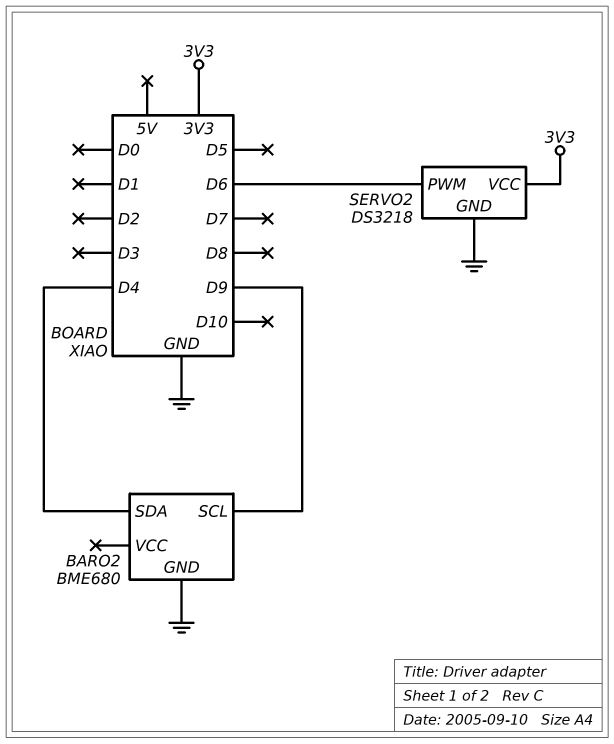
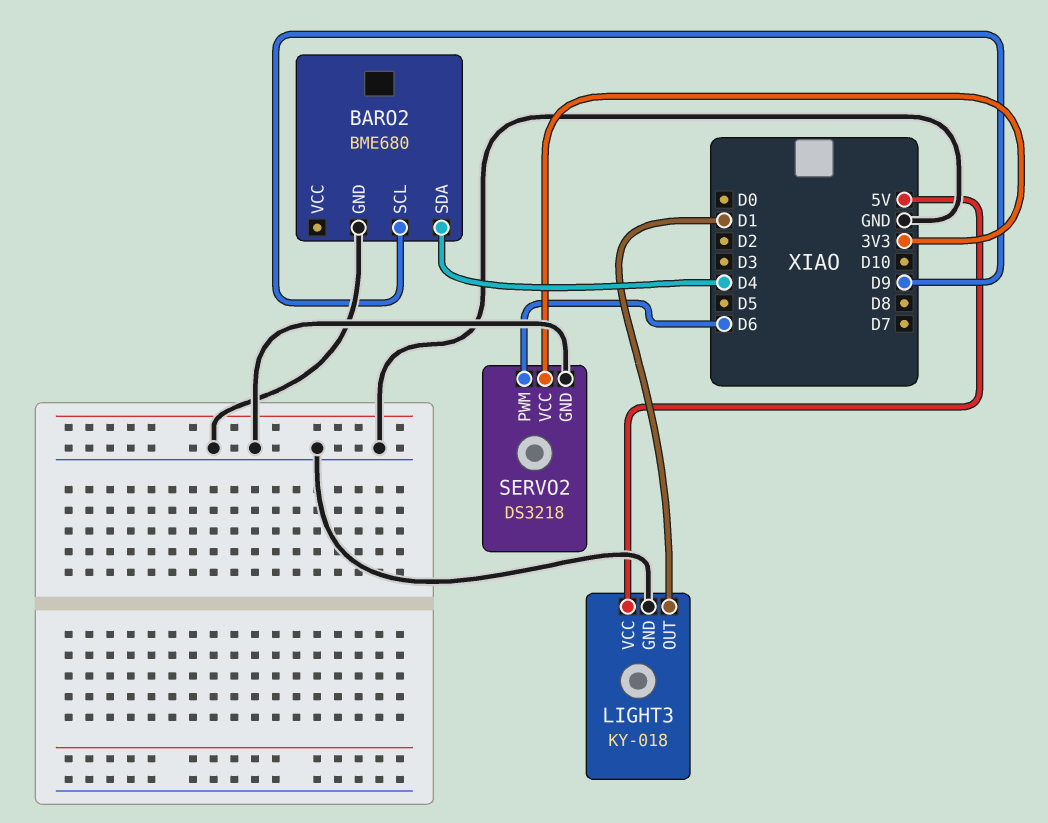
LIGHT3: none -> KY-018
LIGHT3 pin GND: none -> GND
LIGHT3 pin OUT: none -> D1
LIGHT3 pin VCC: none -> 5V

